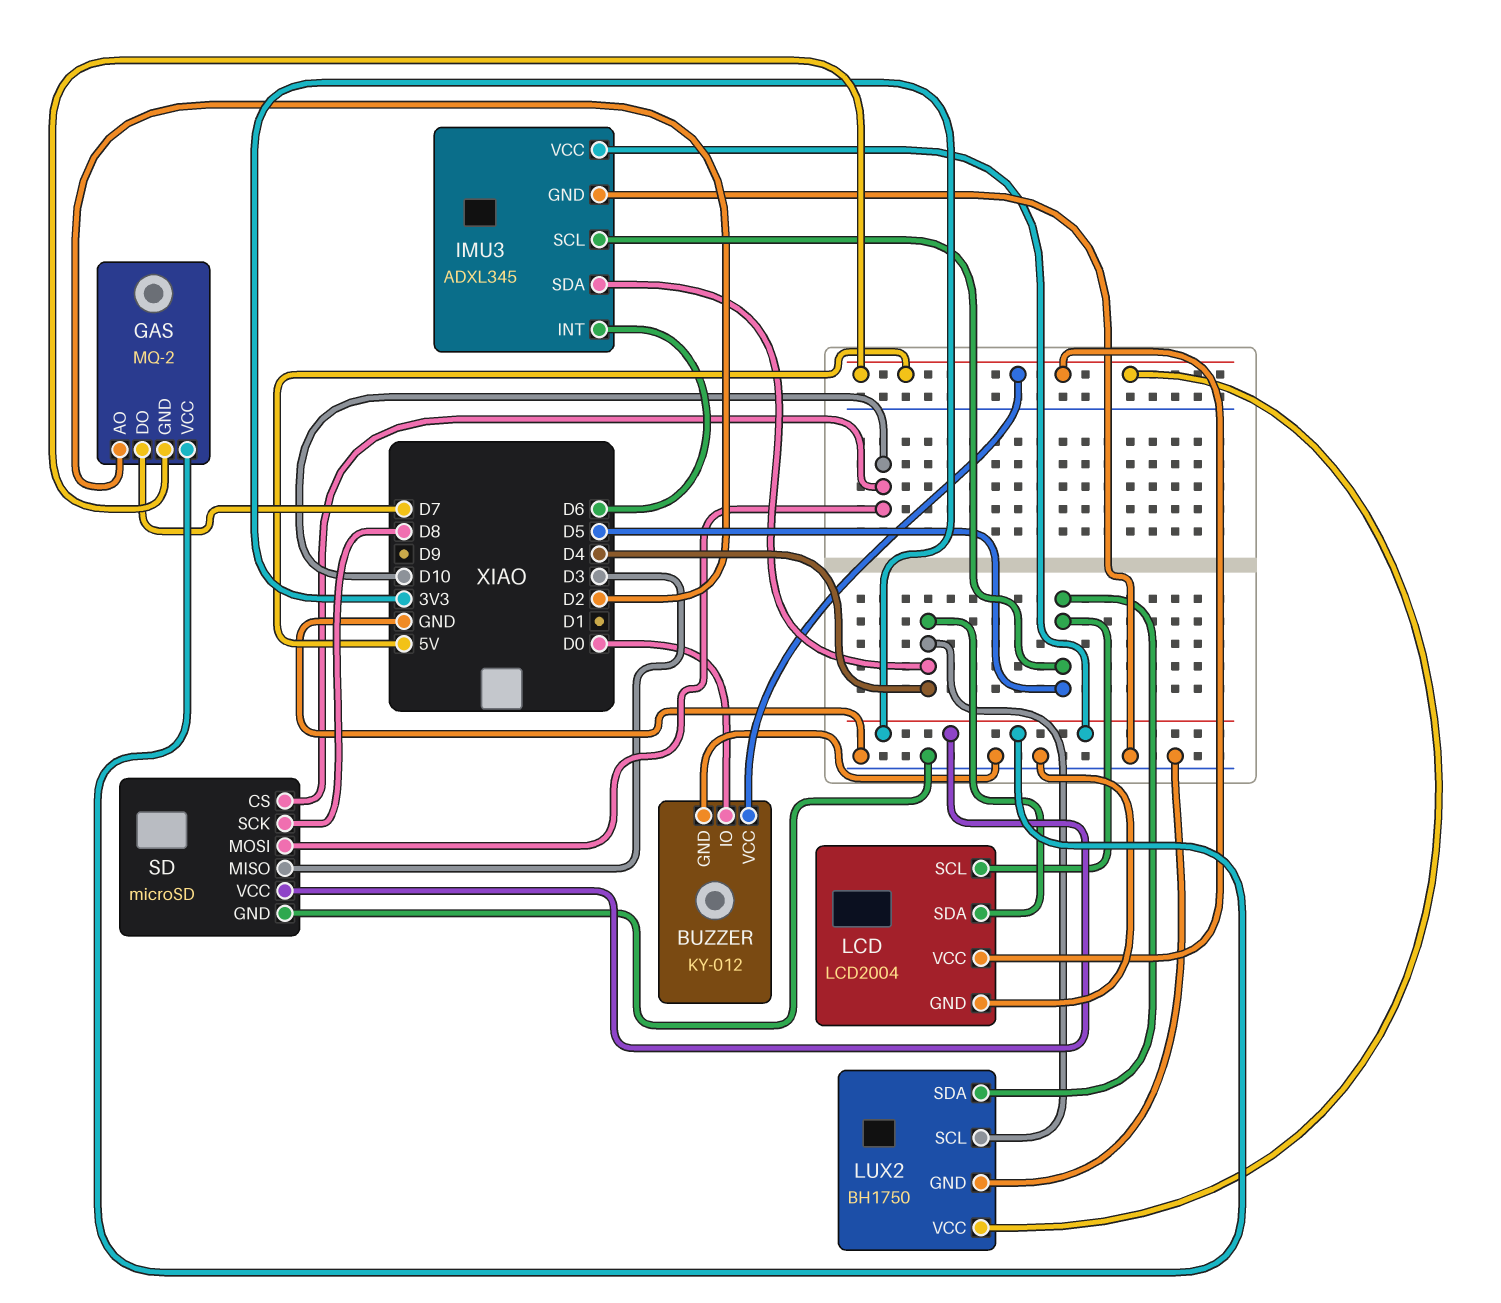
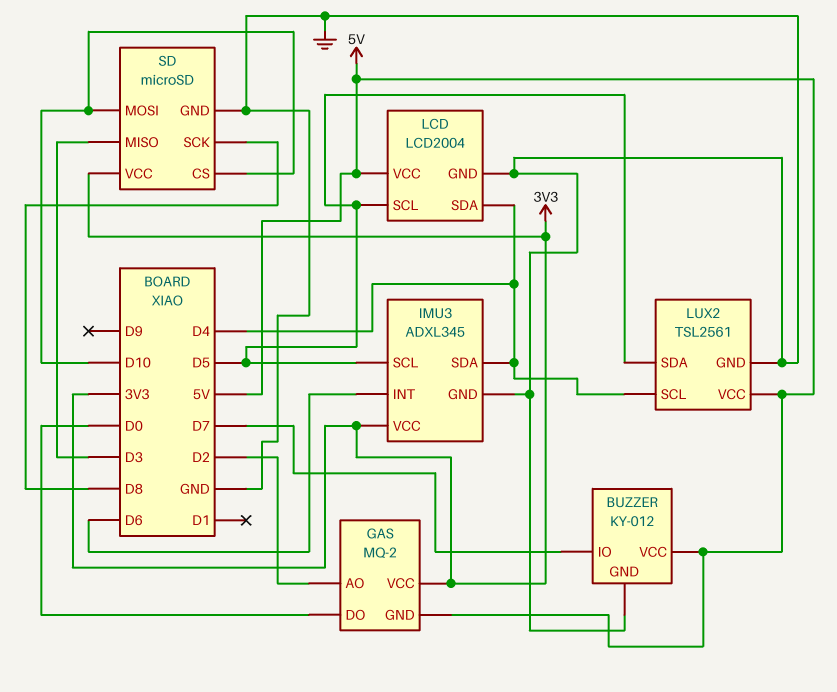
BUZZER pin IO: D0 -> D7
GAS pin DO: D7 -> D0
LUX2: BH1750 -> TSL2561

